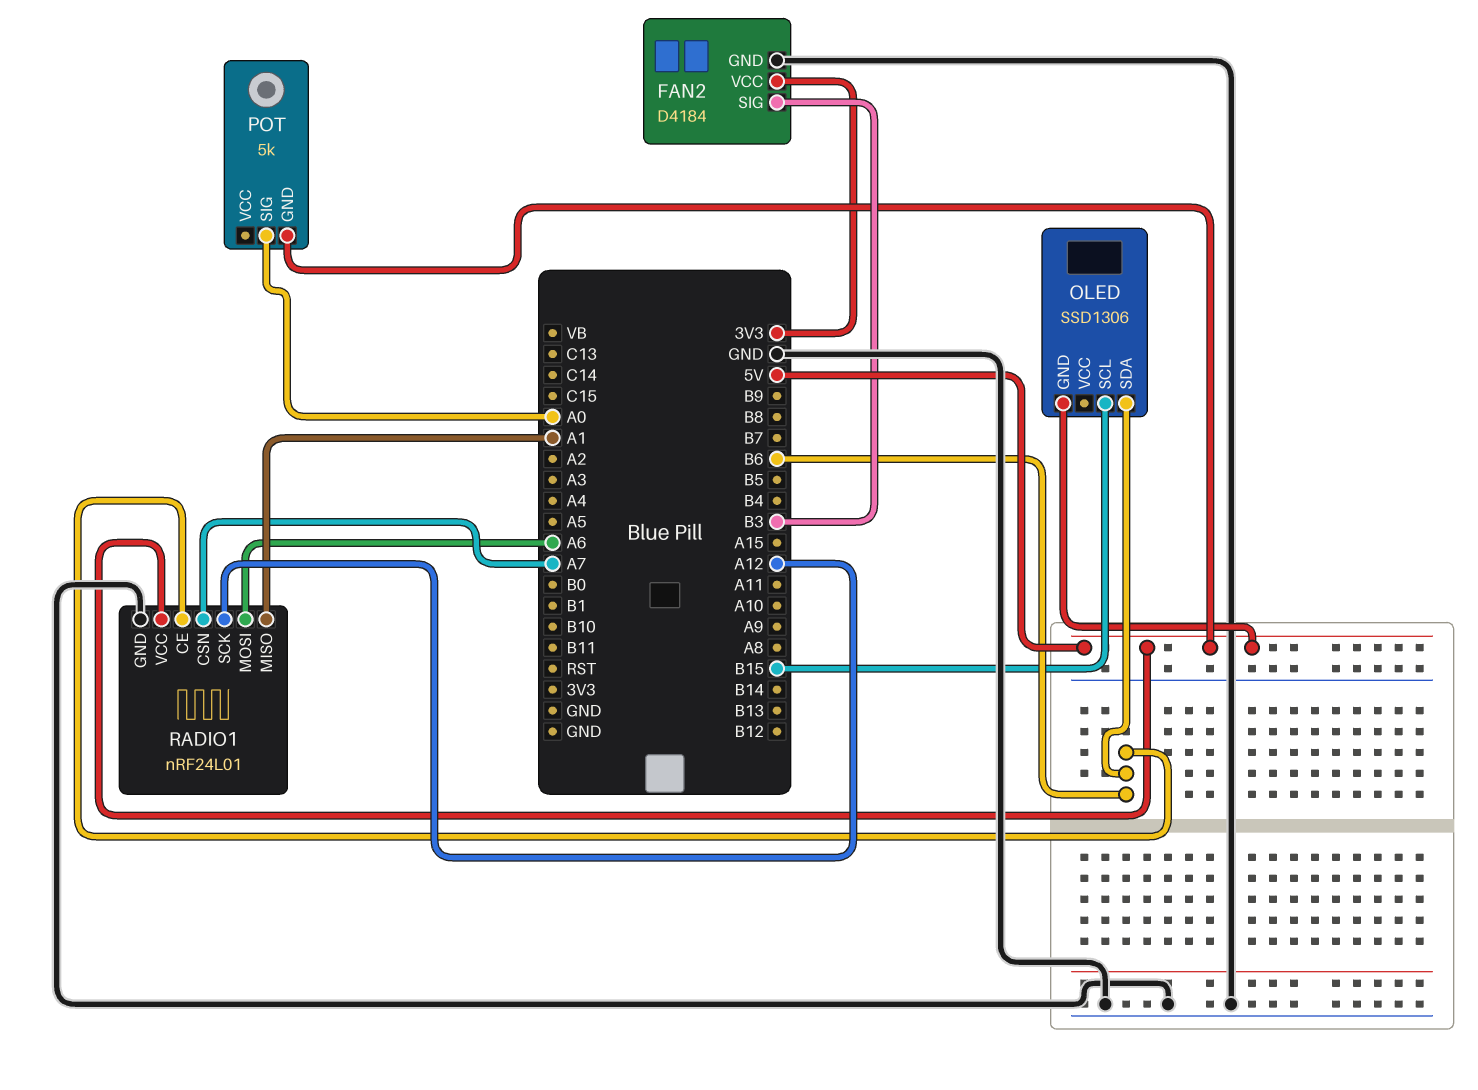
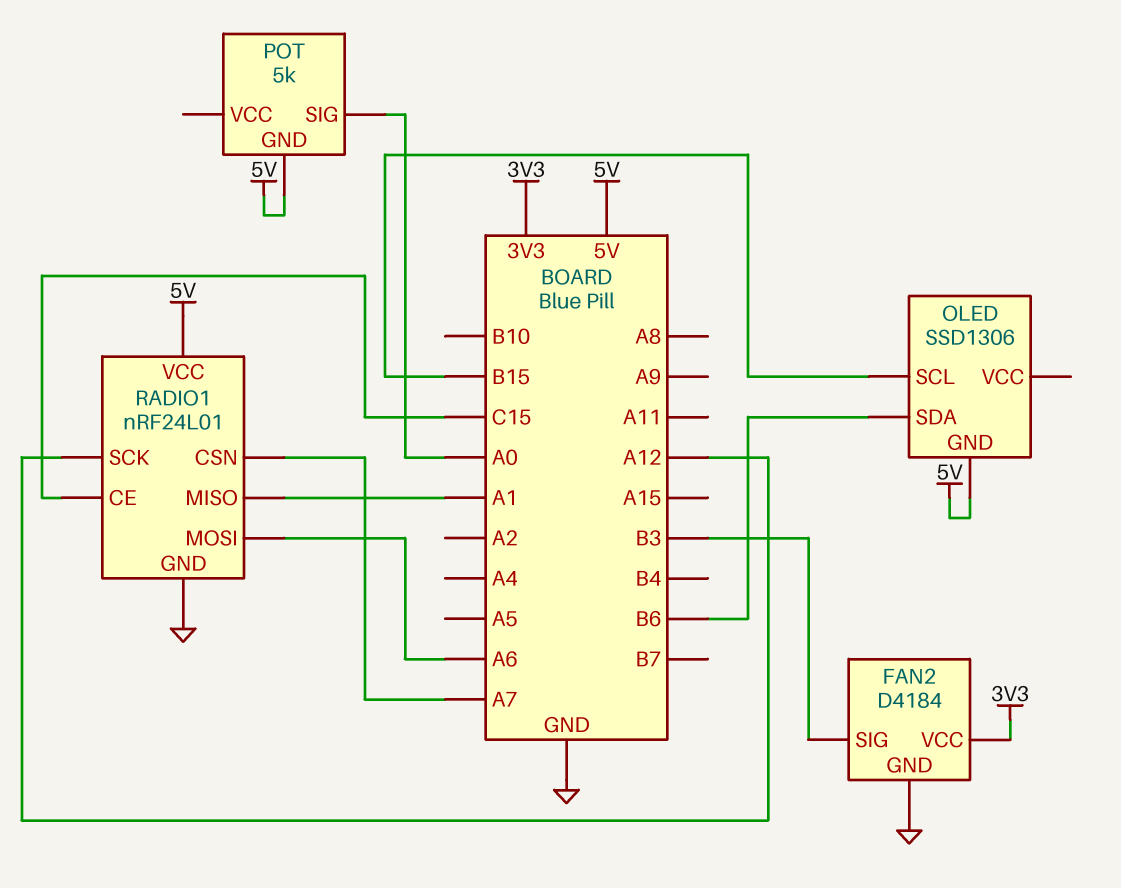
RADIO1 pin CE: B6 -> C15

